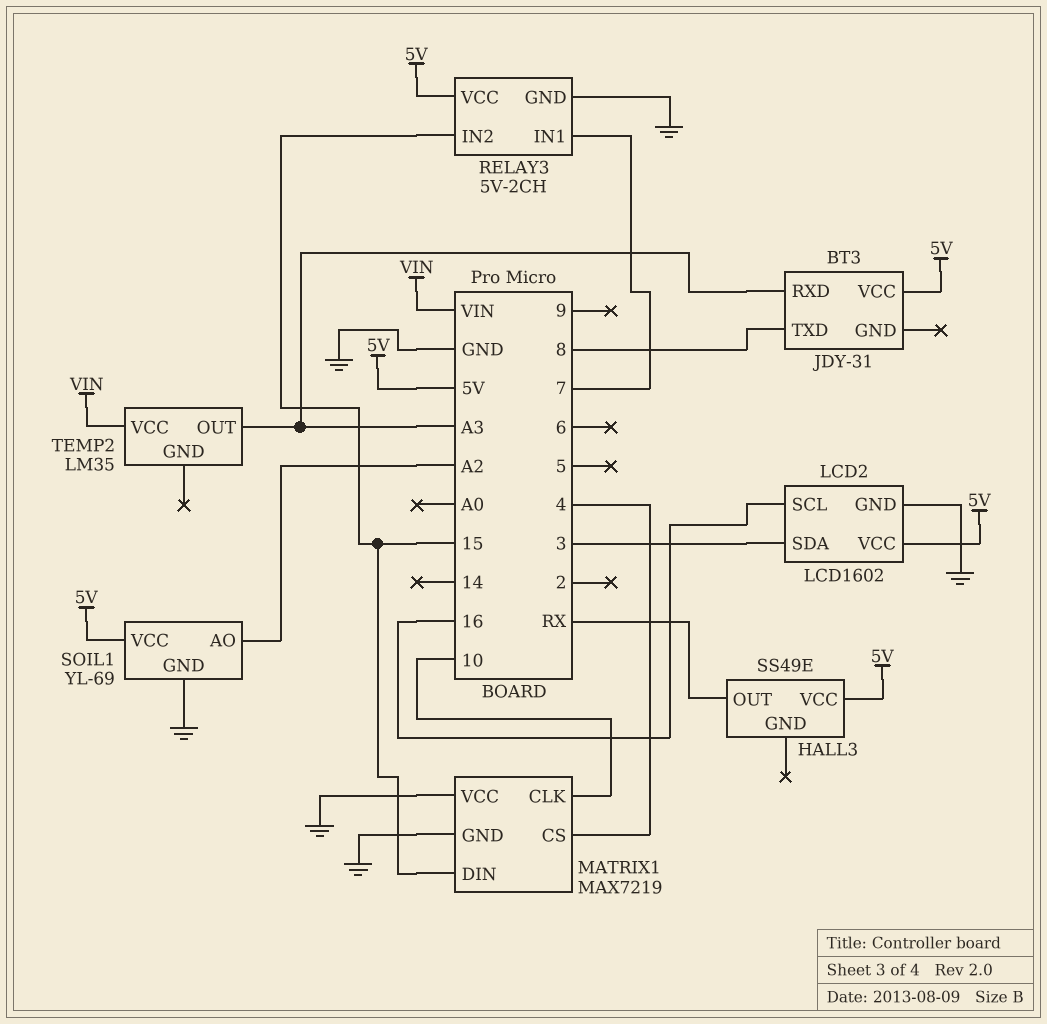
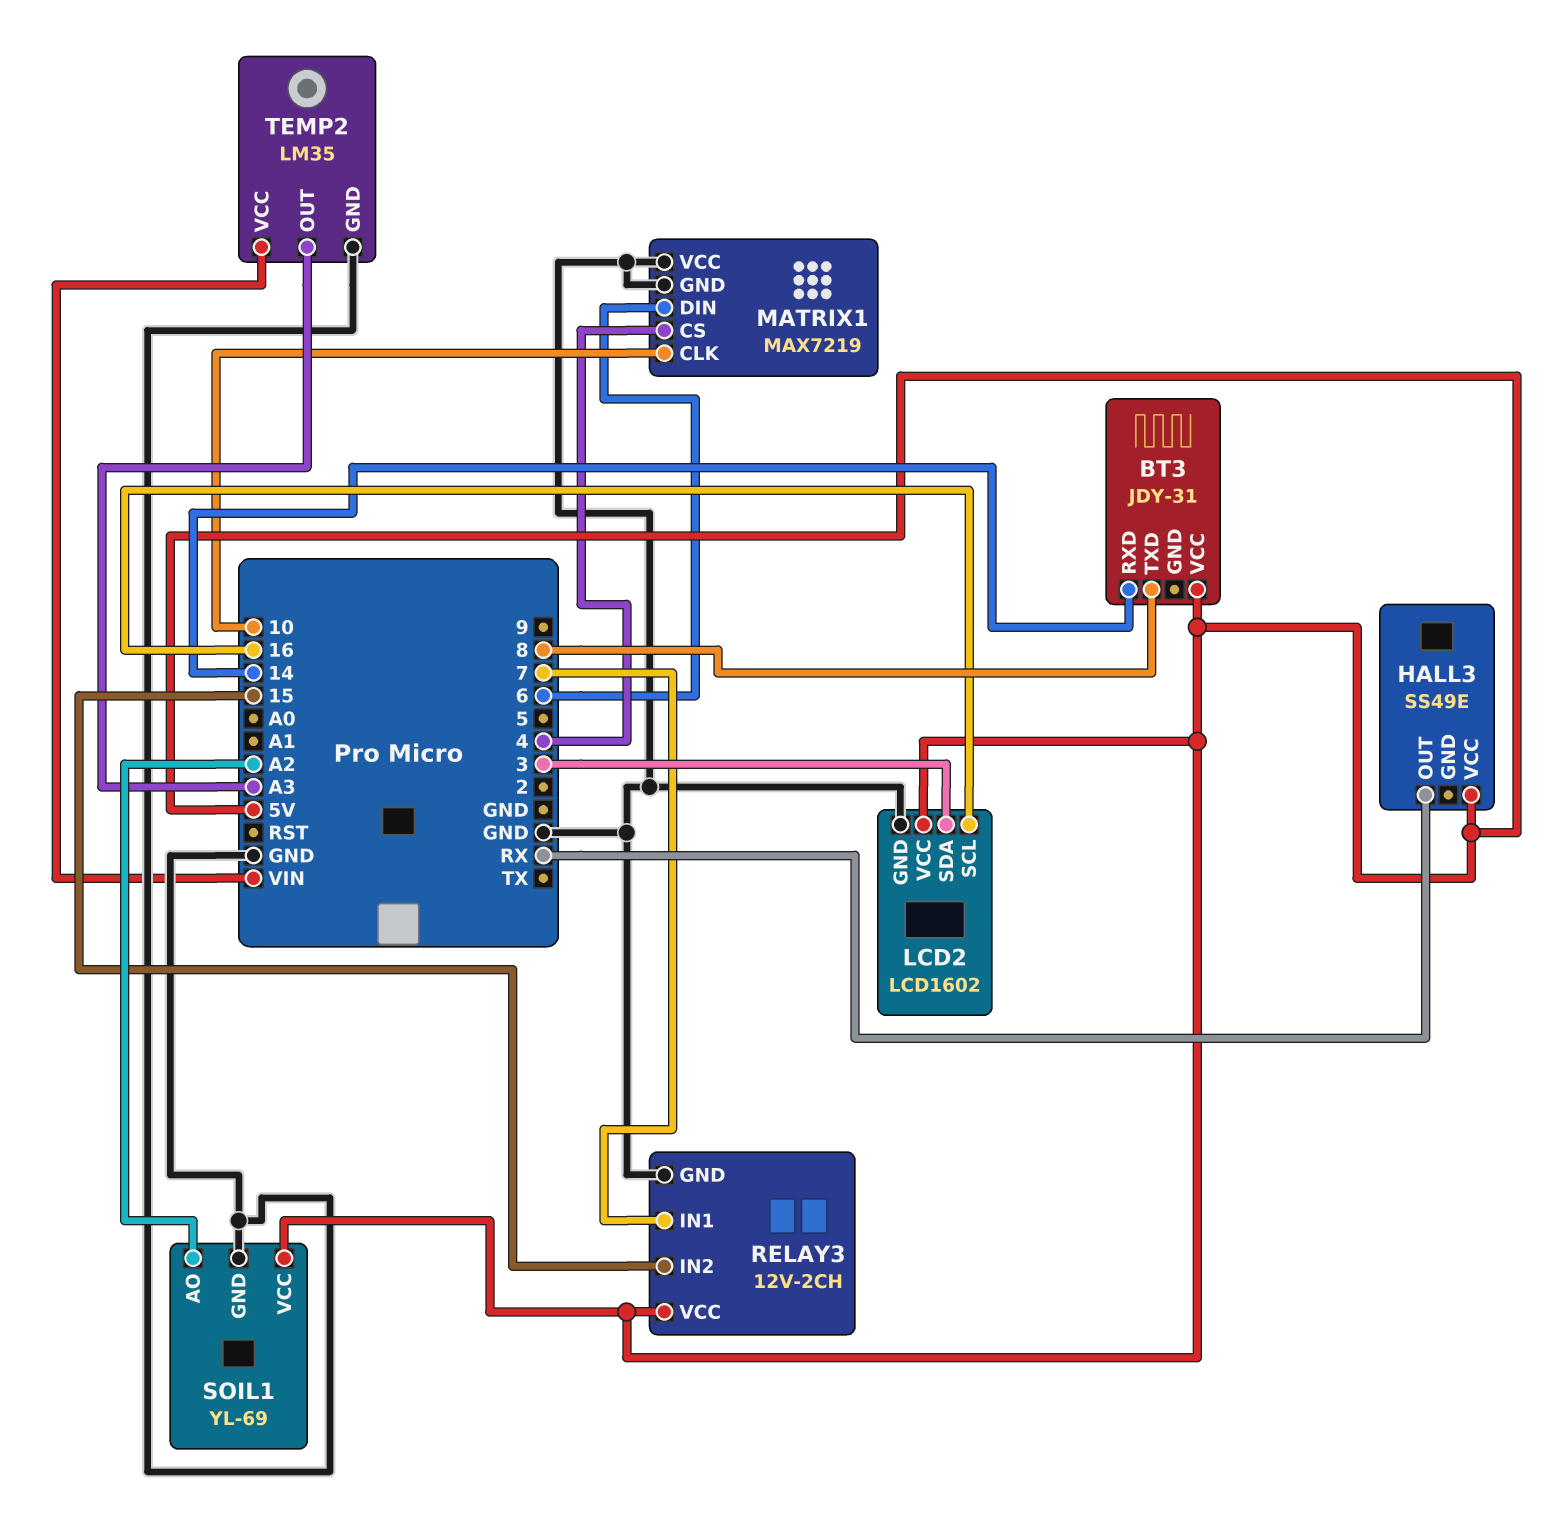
BT3 pin RXD: A3 -> 14
MATRIX1 pin DIN: 15 -> 6
RELAY3: 5V-2CH -> 12V-2CH
TEMP2 pin GND: none -> GND

